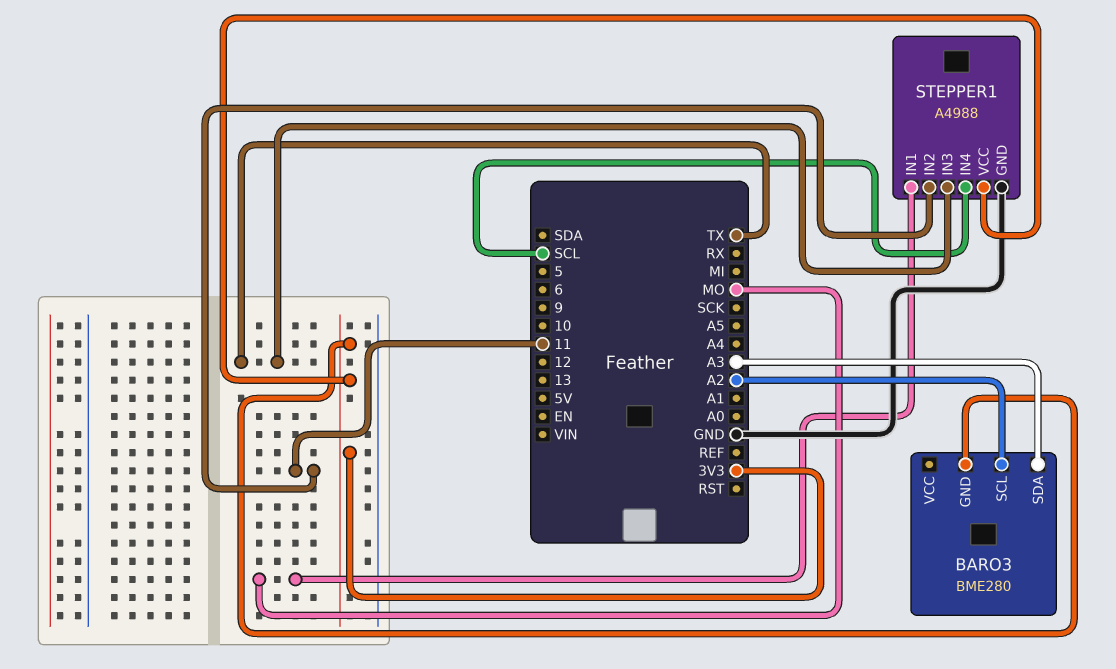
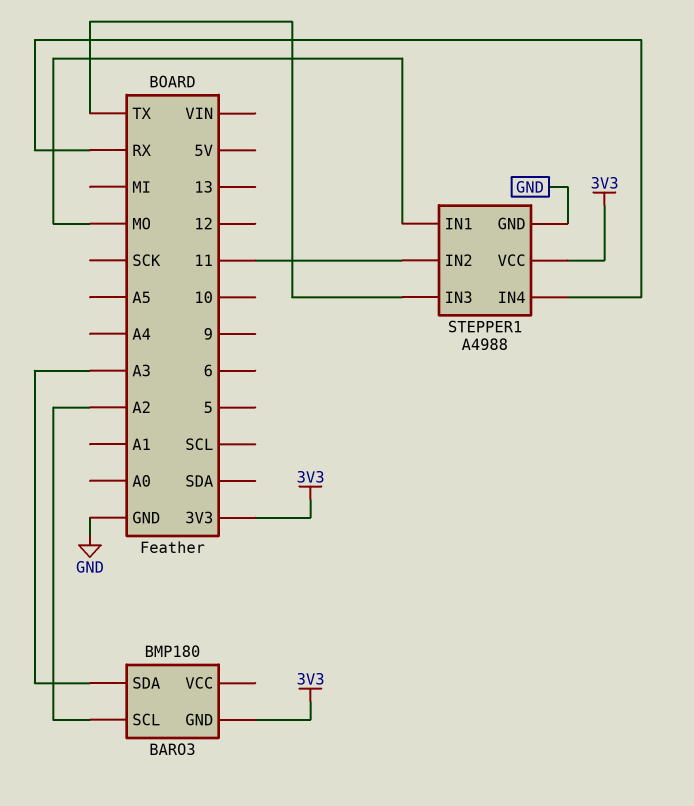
BARO3: BME280 -> BMP180
STEPPER1 pin IN4: SCL -> RX

